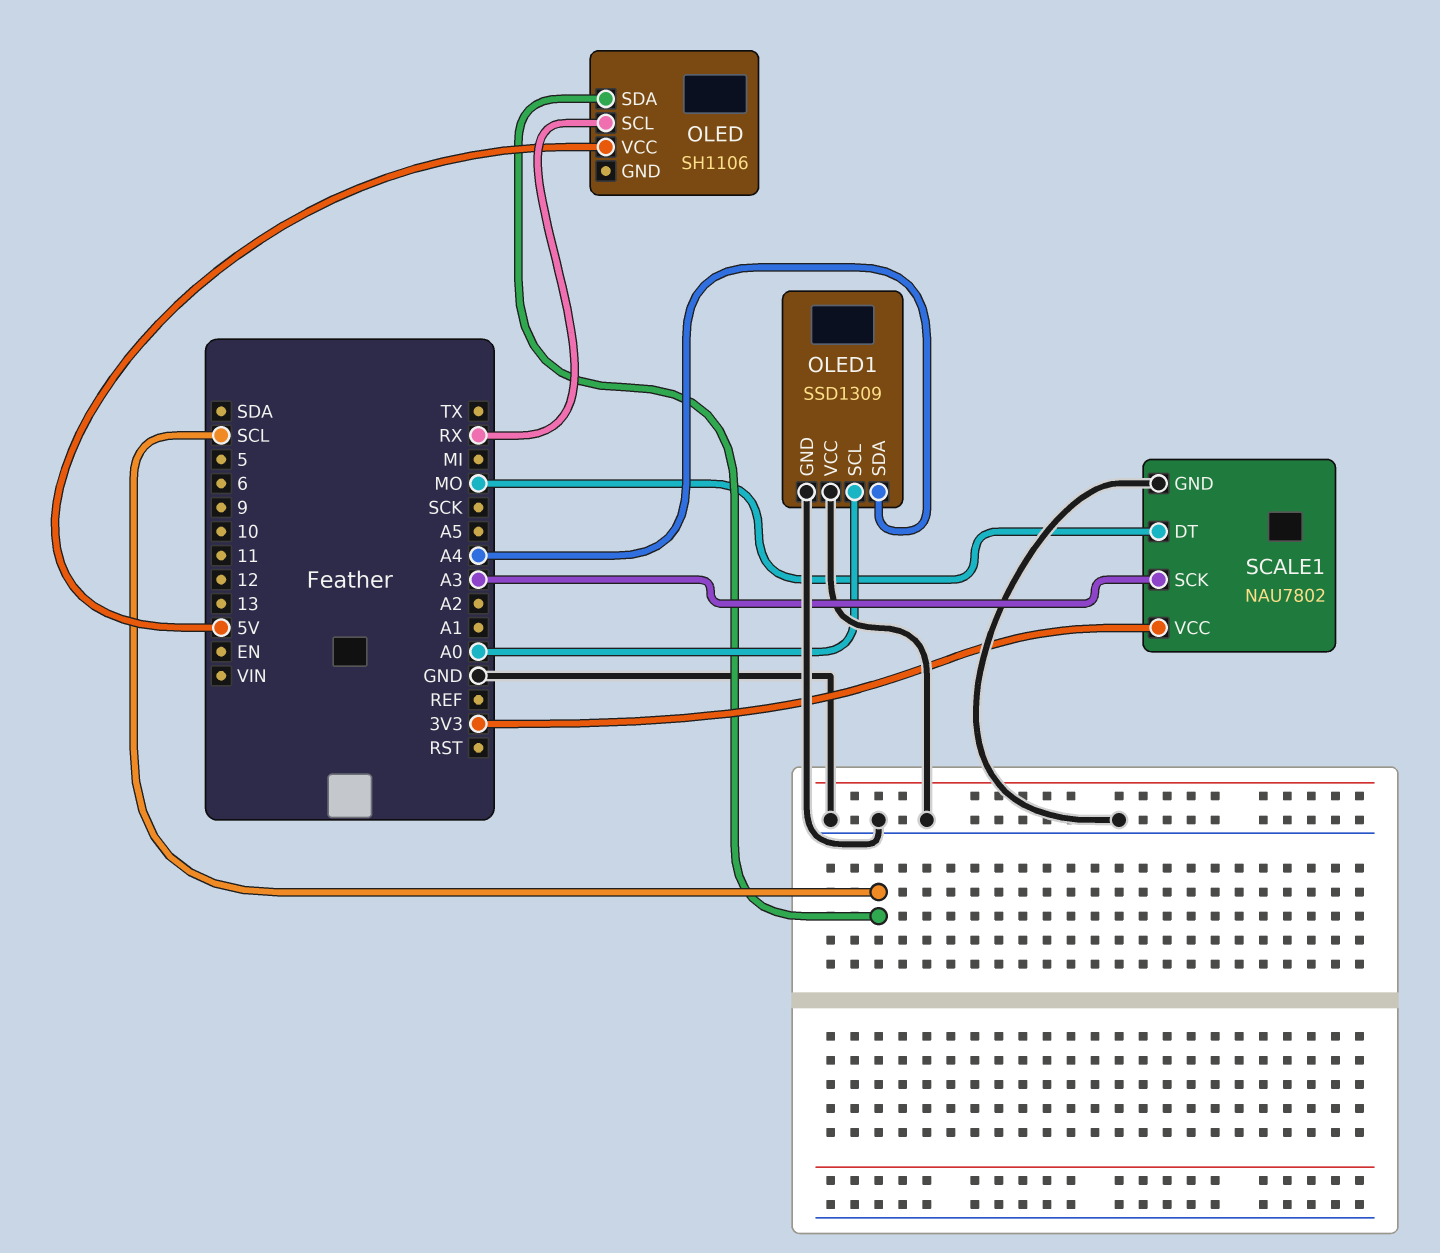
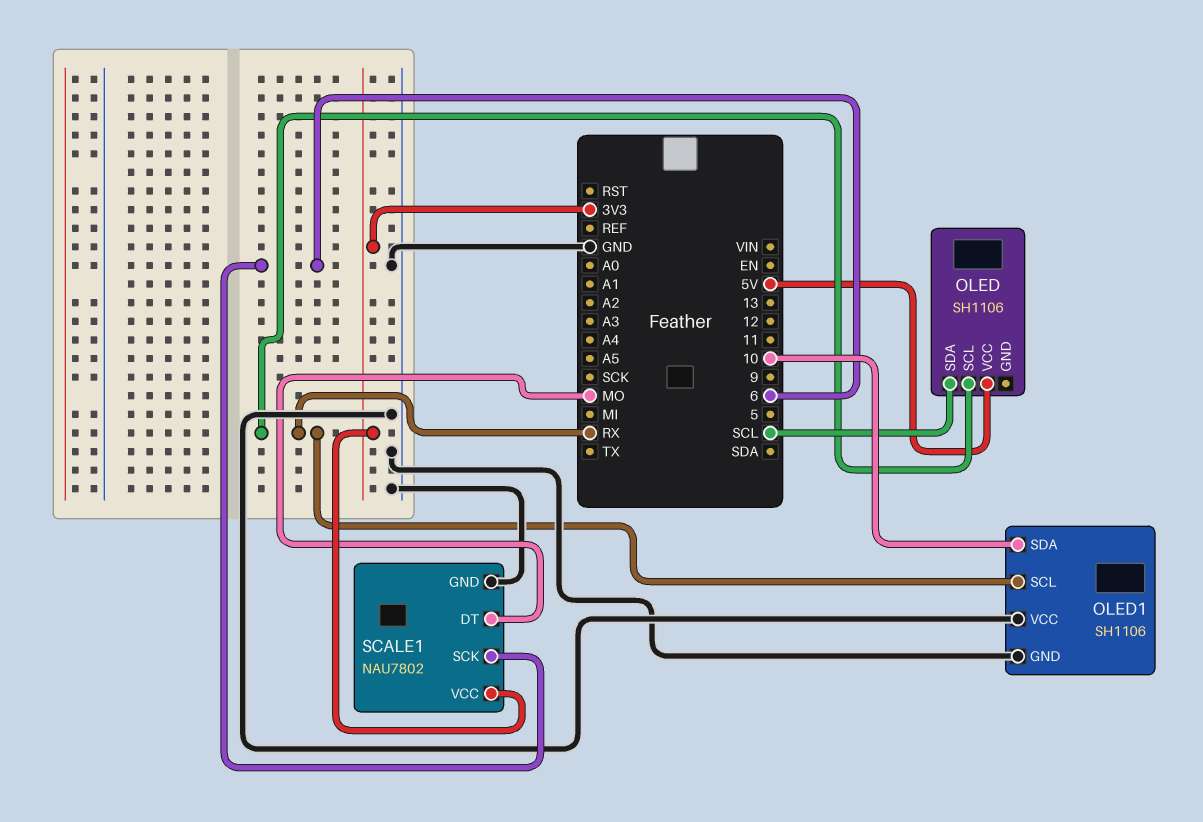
OLED1: SSD1309 -> SH1106
OLED1 pin SCL: A0 -> RX
OLED1 pin SDA: A4 -> 10
SCALE1 pin SCK: A3 -> 6

